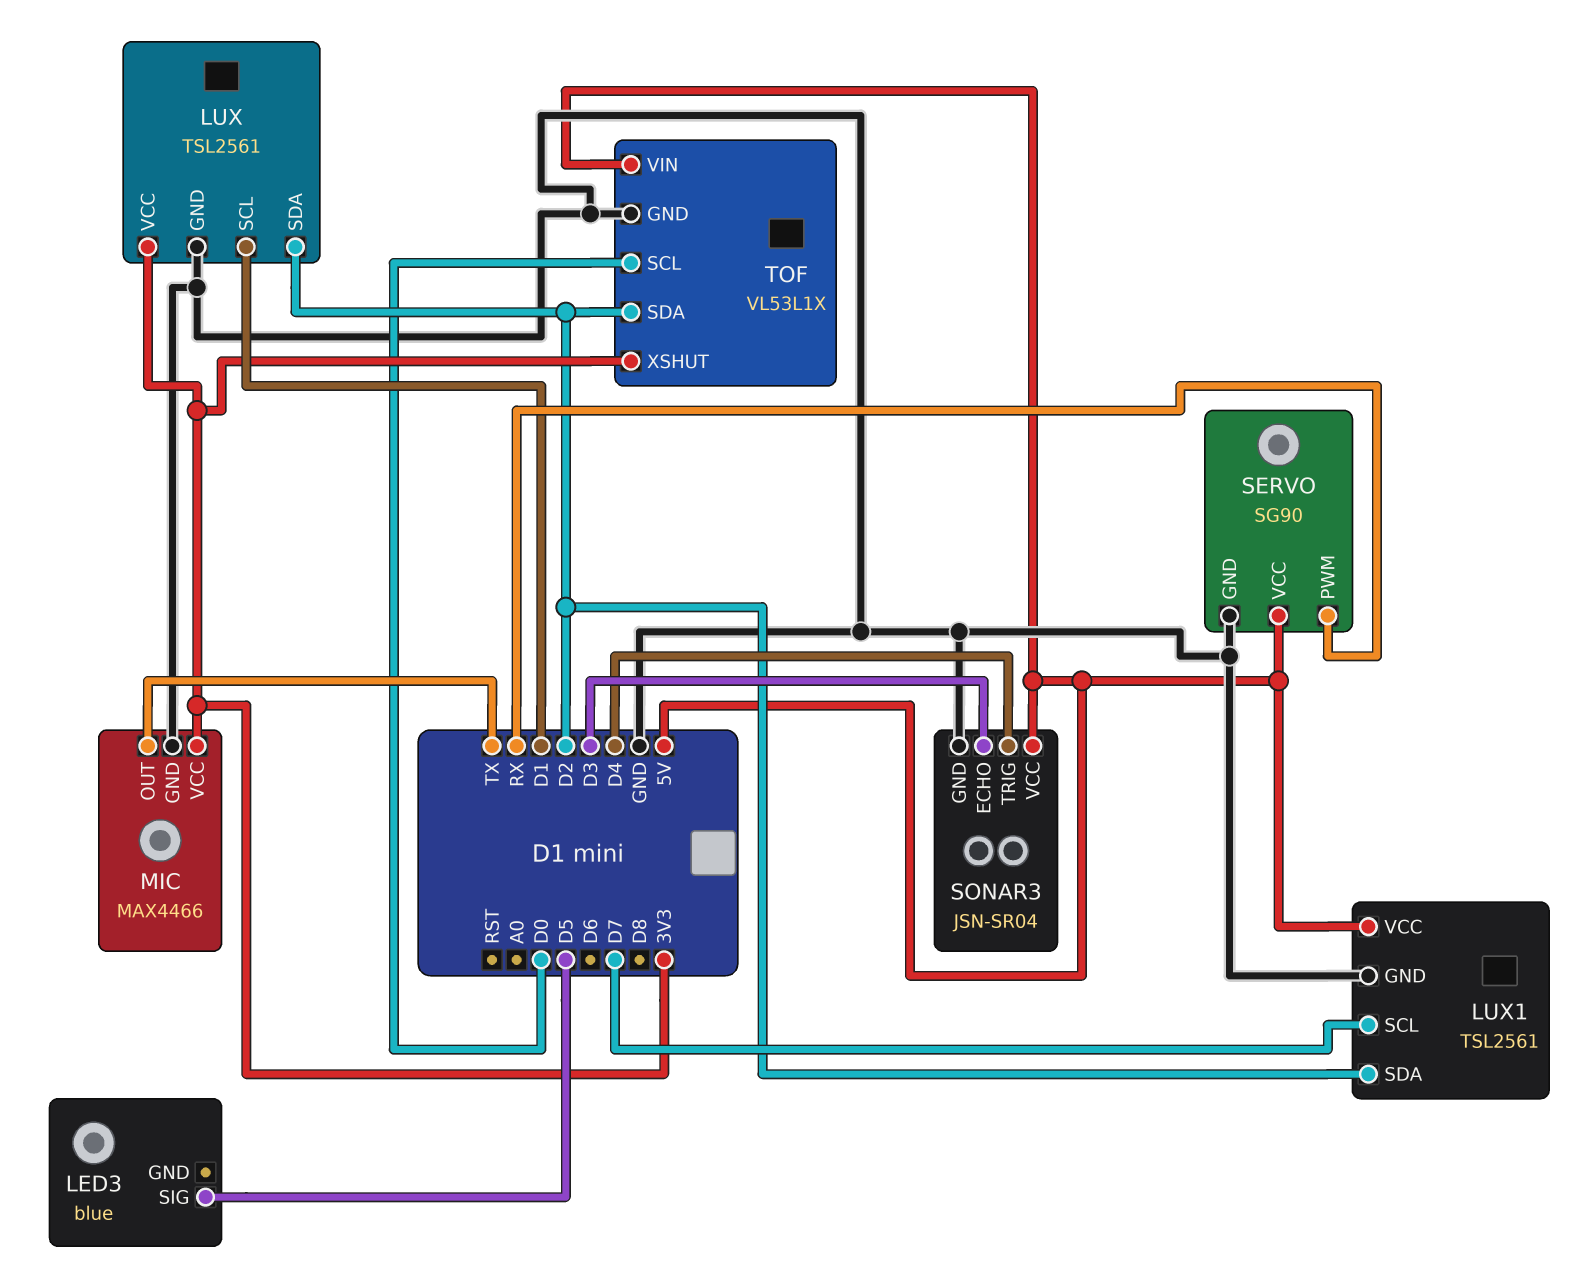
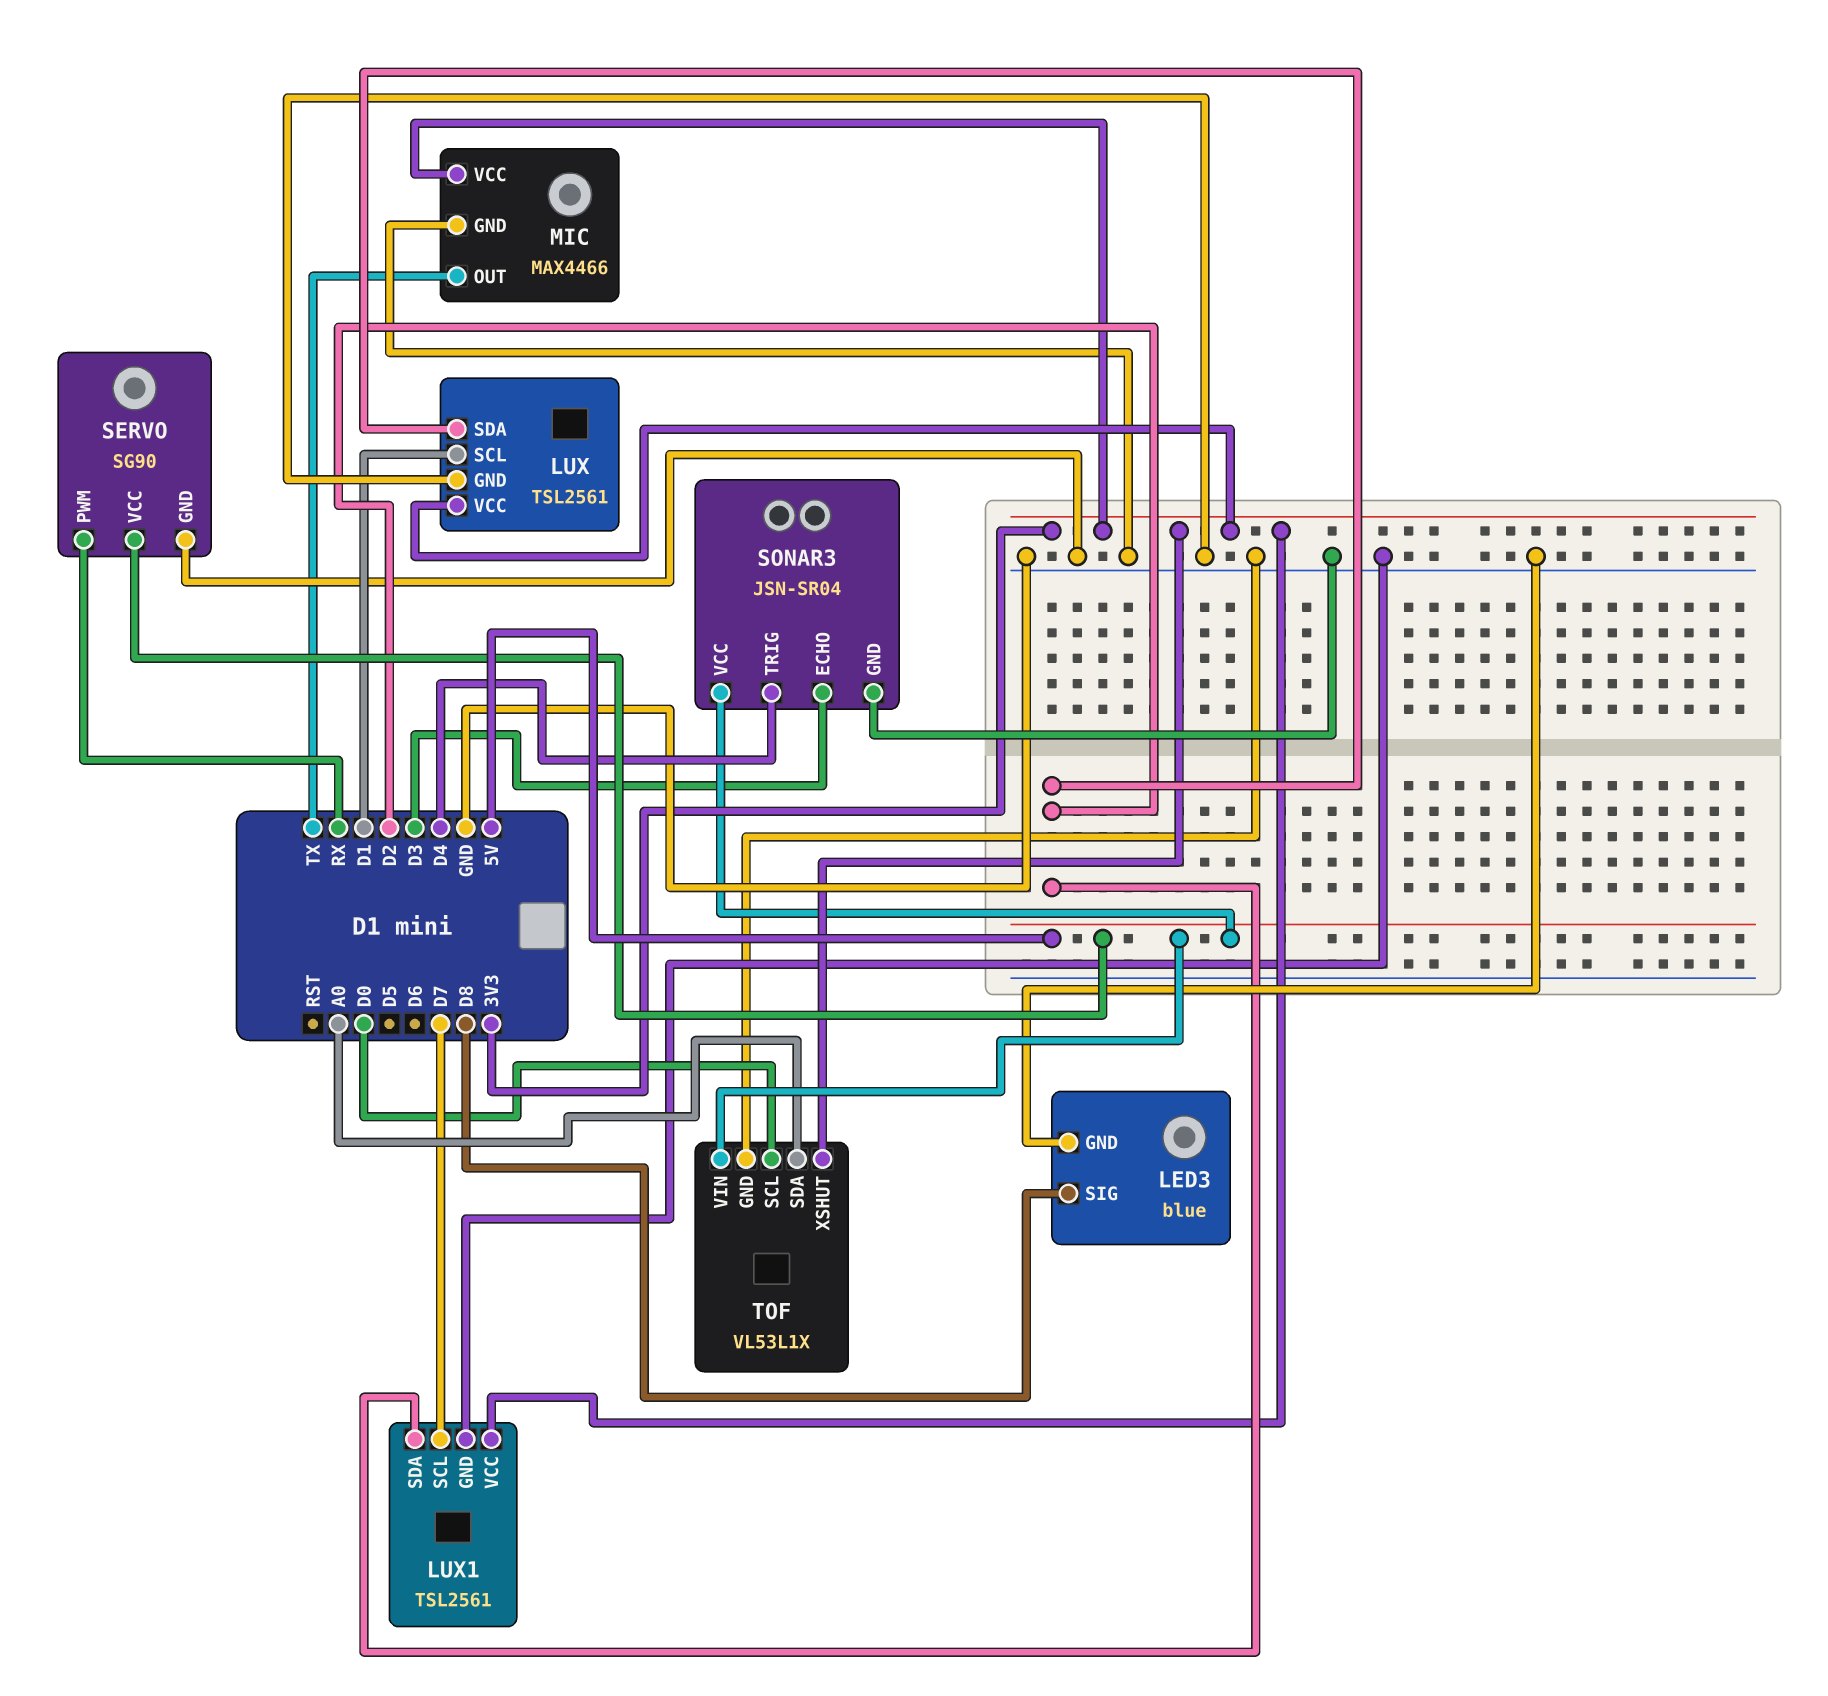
LED3 pin GND: none -> GND
LED3 pin SIG: D5 -> D8
LUX1 pin VCC: 5V -> 3V3
TOF pin SDA: D2 -> A0

